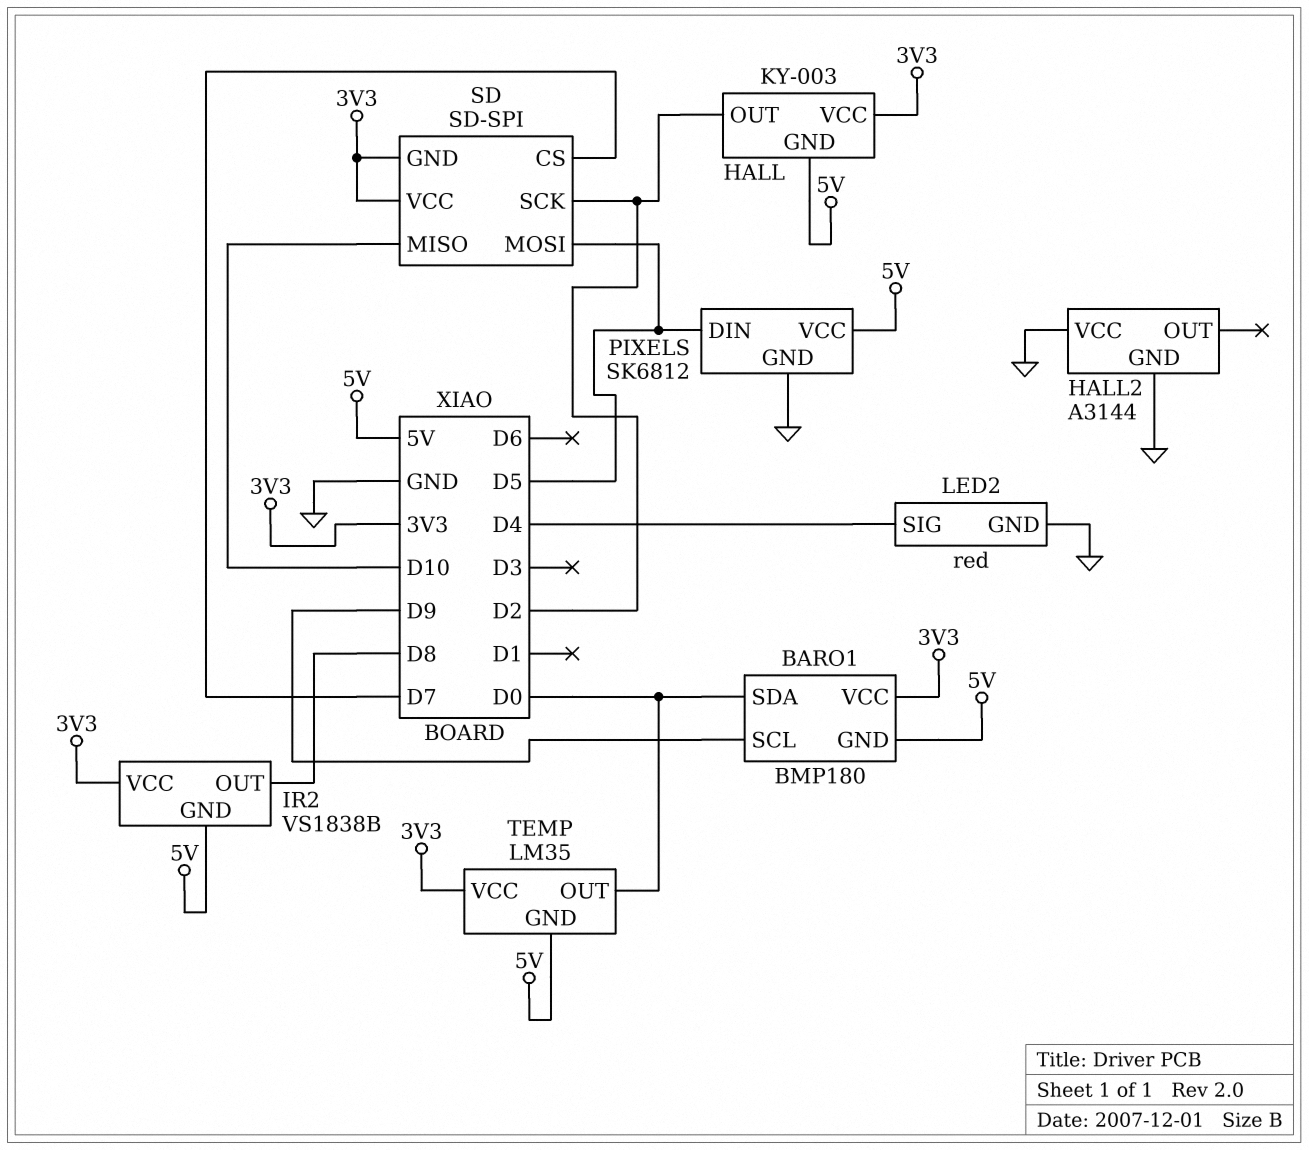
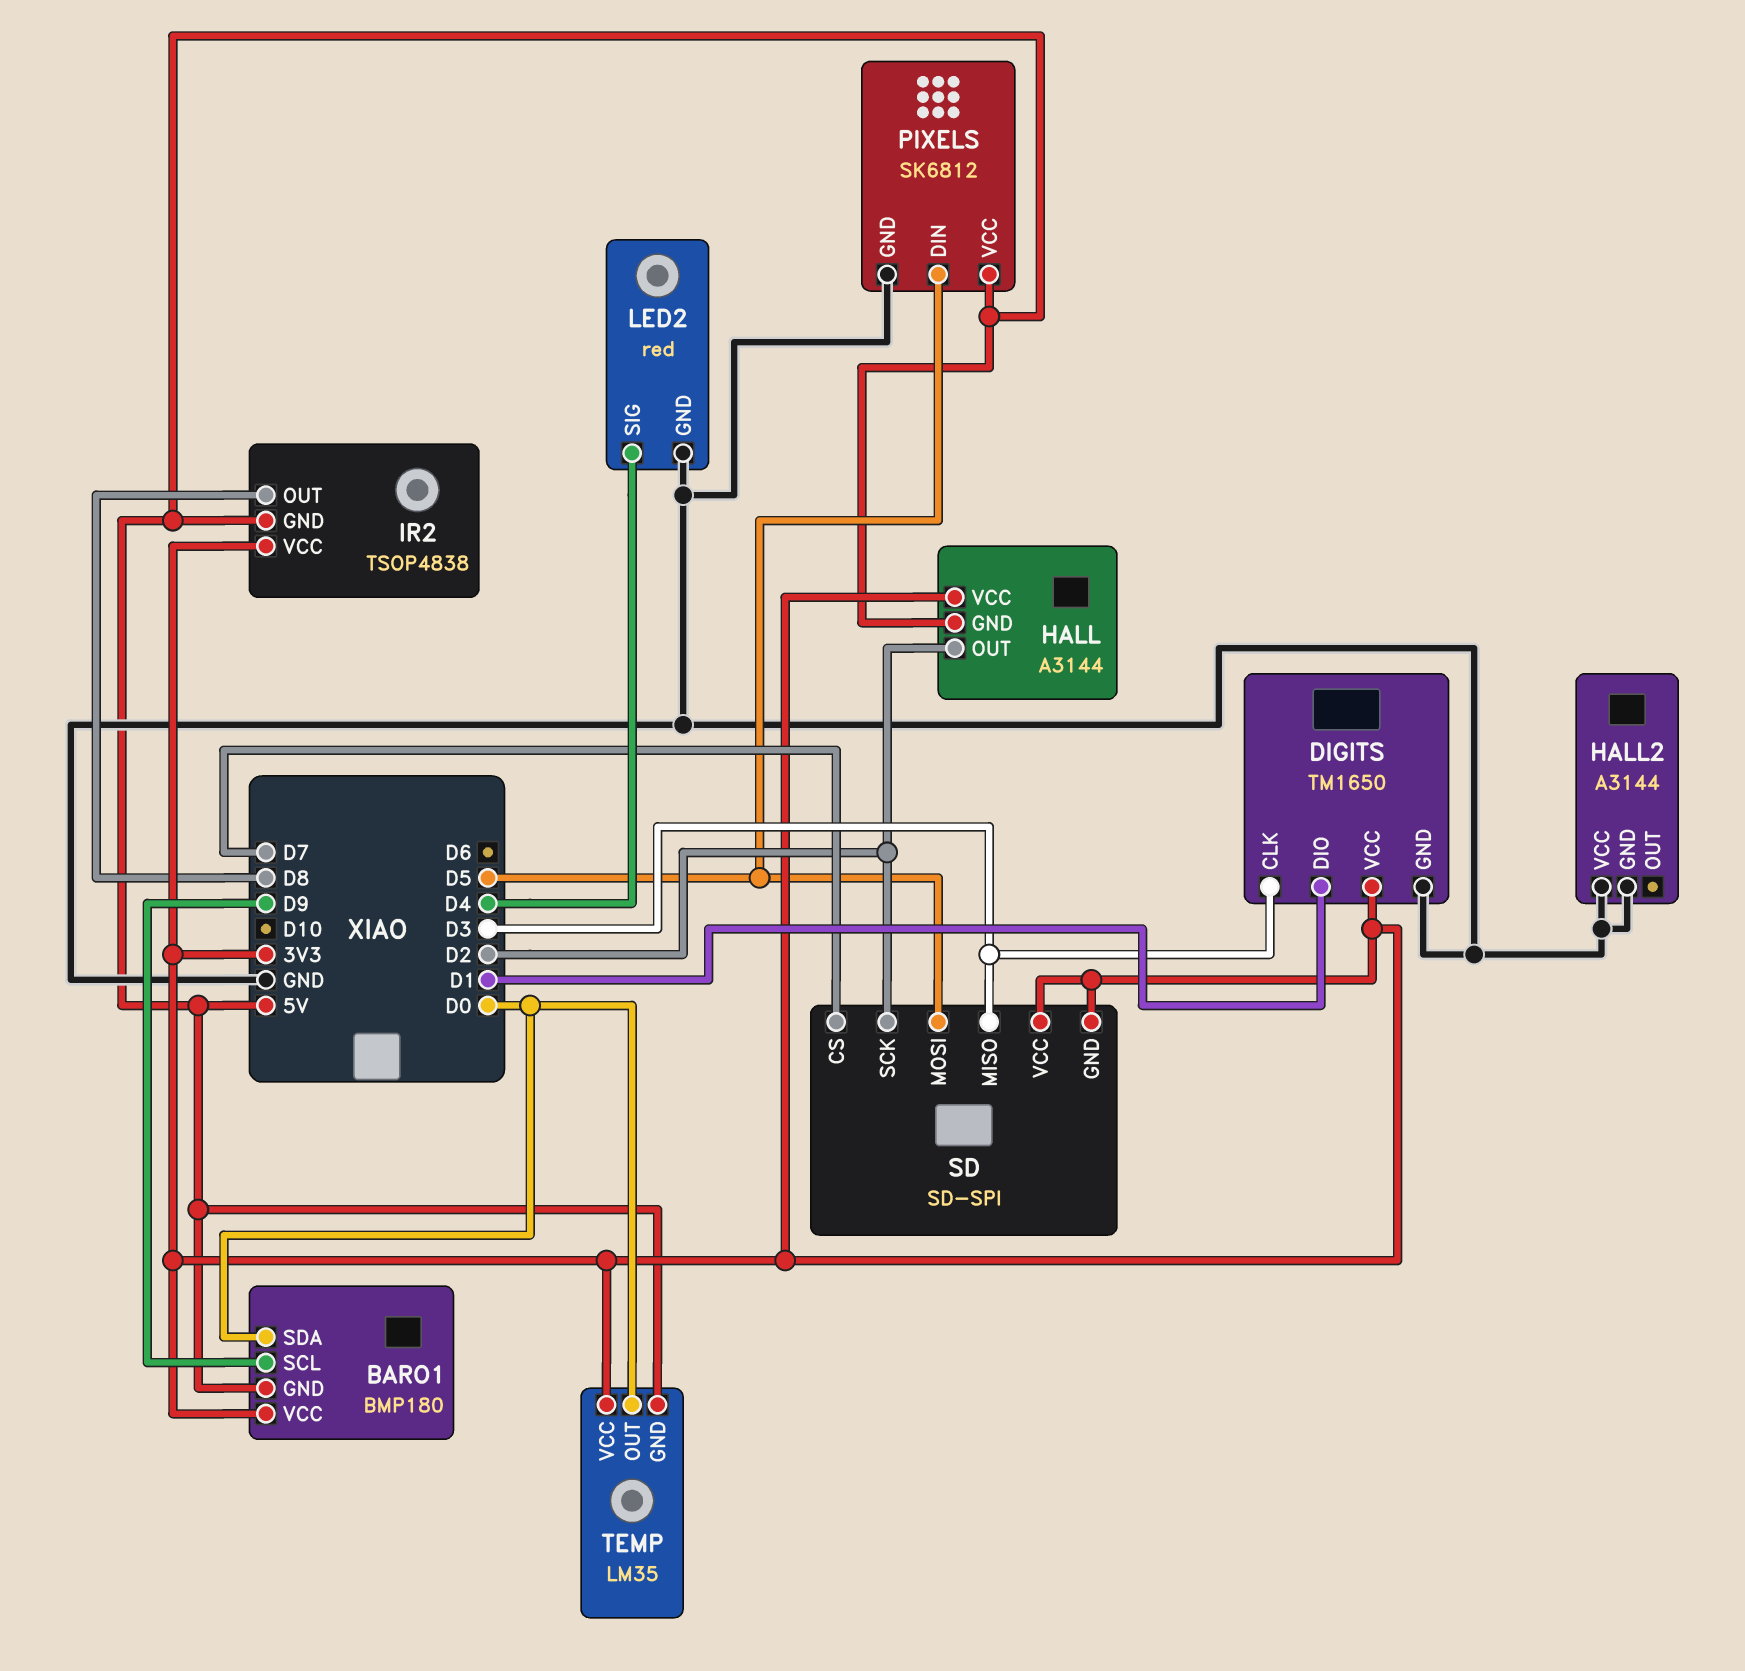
DIGITS: none -> TM1650
DIGITS pin CLK: none -> D3
DIGITS pin DIO: none -> D1
DIGITS pin GND: none -> GND
DIGITS pin VCC: none -> 3V3
HALL: KY-003 -> A3144
IR2: VS1838B -> TSOP4838
SD pin MISO: D10 -> D3

